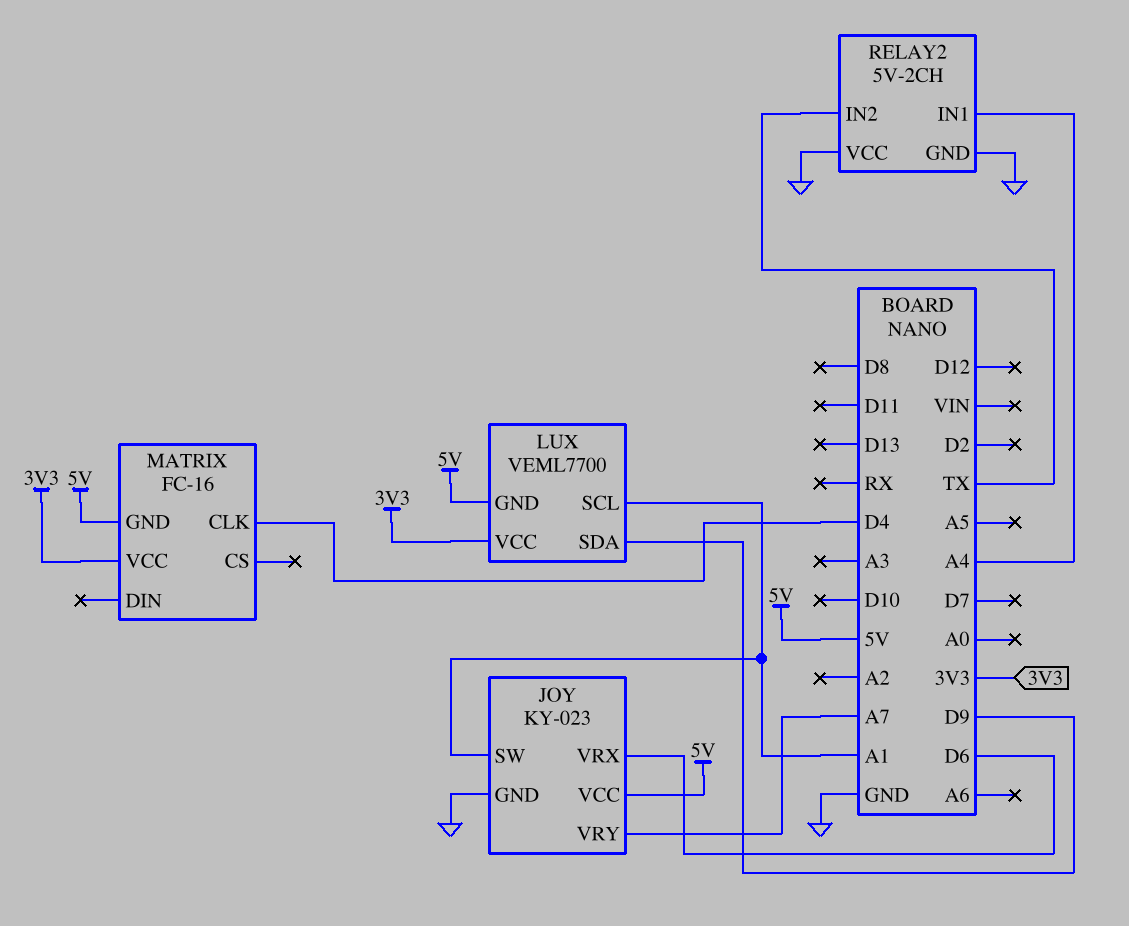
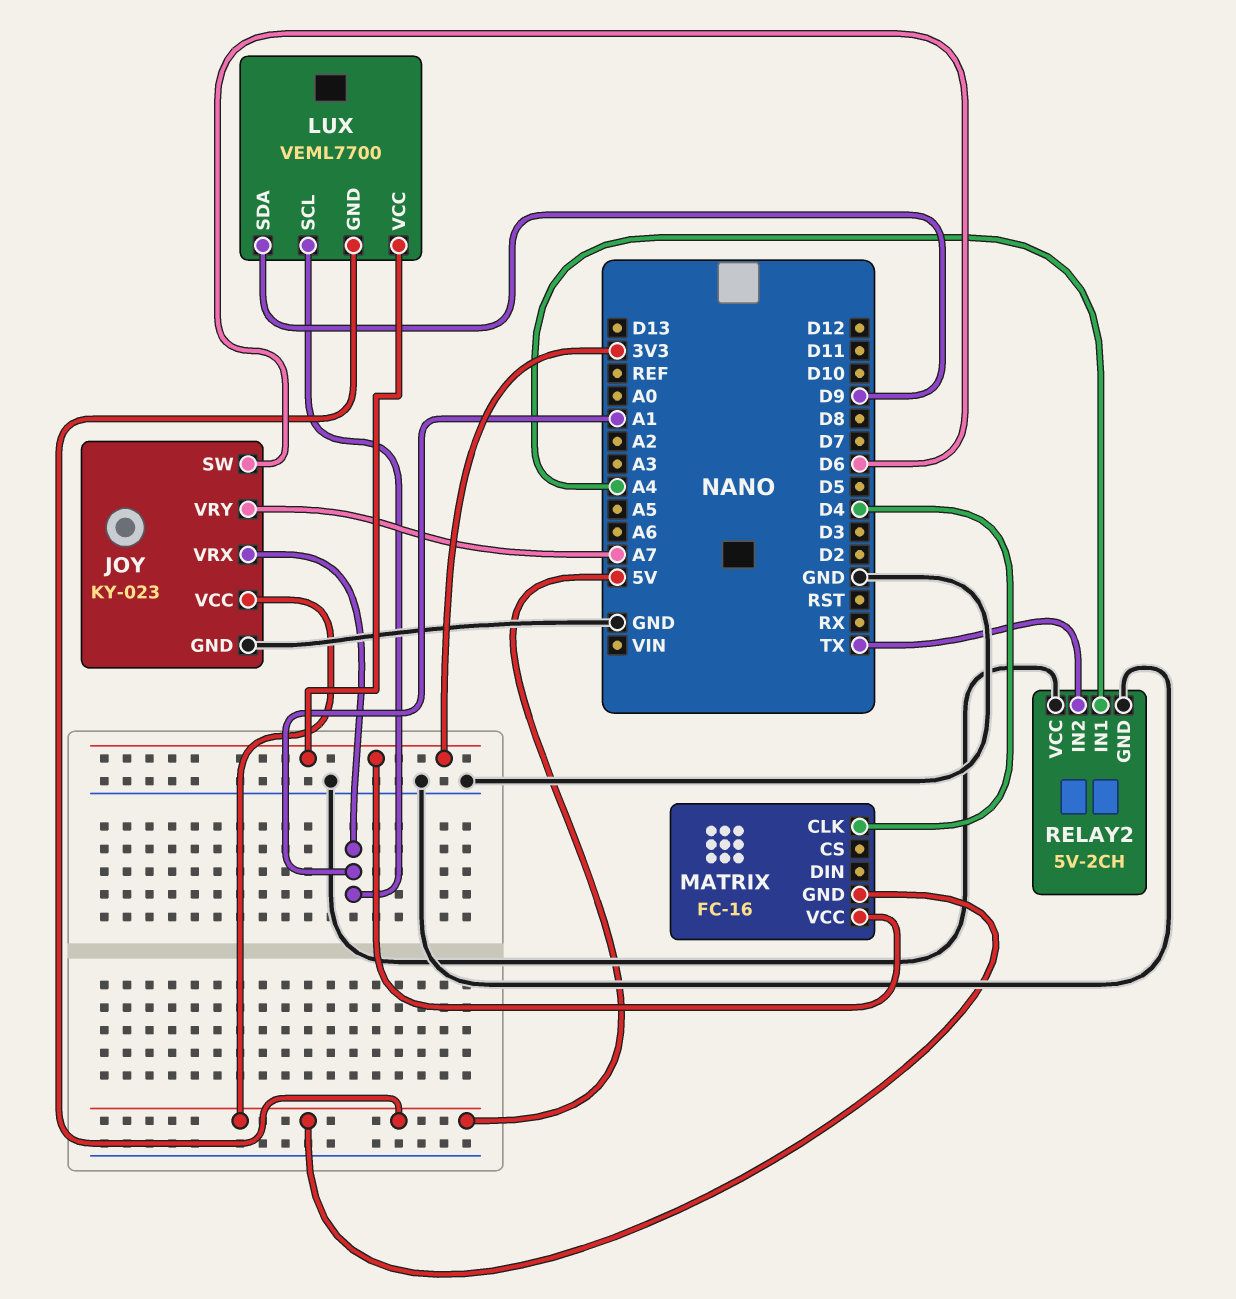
JOY pin SW: A1 -> D6
JOY pin VRX: D6 -> A1

